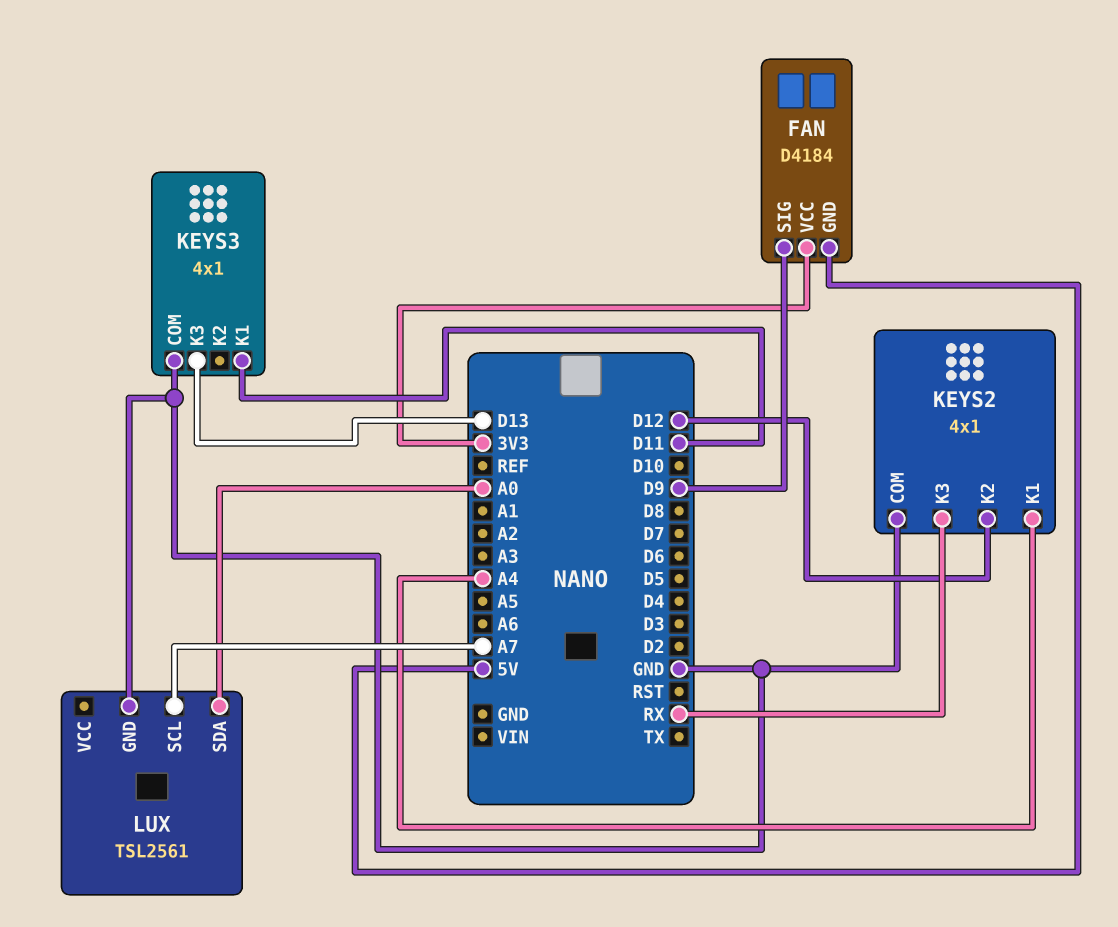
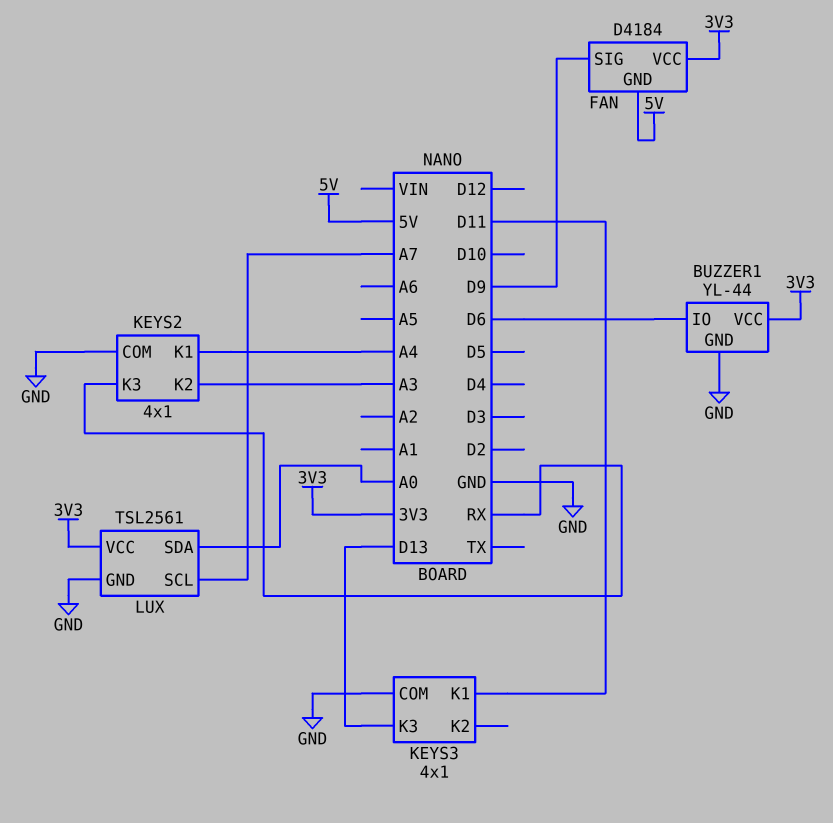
BUZZER1: none -> YL-44
BUZZER1 pin GND: none -> GND
BUZZER1 pin IO: none -> D6
BUZZER1 pin VCC: none -> 3V3
KEYS2 pin K2: D12 -> A3
LUX pin VCC: none -> 3V3

